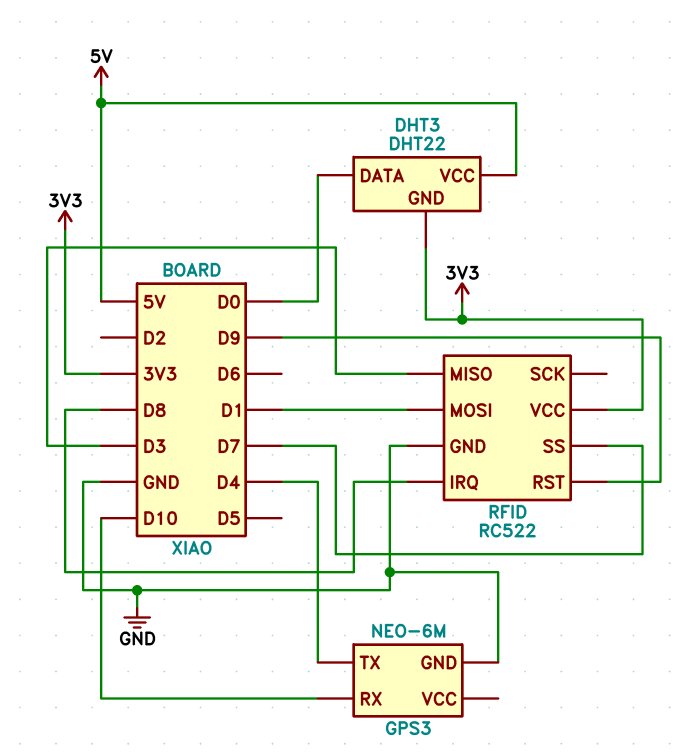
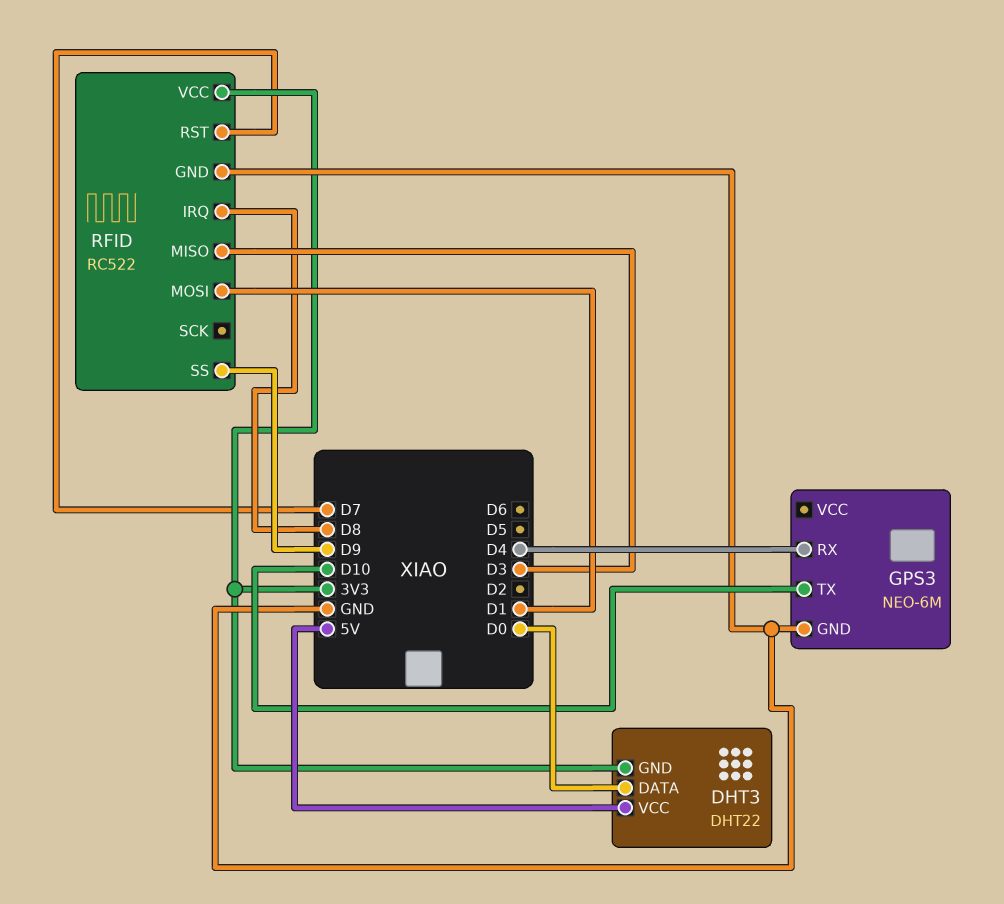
GPS3 pin RX: D10 -> D4
GPS3 pin TX: D4 -> D10
RFID pin RST: D9 -> D7
RFID pin SS: D7 -> D9

